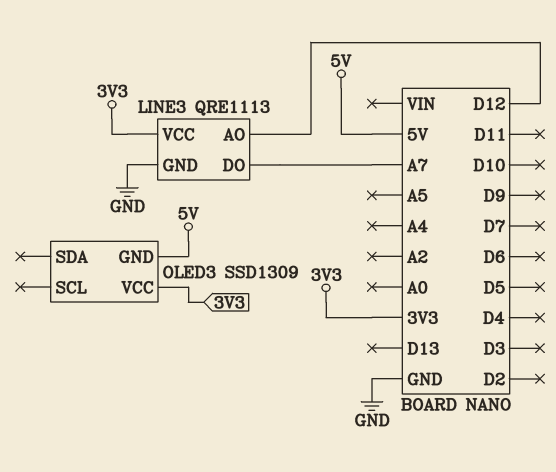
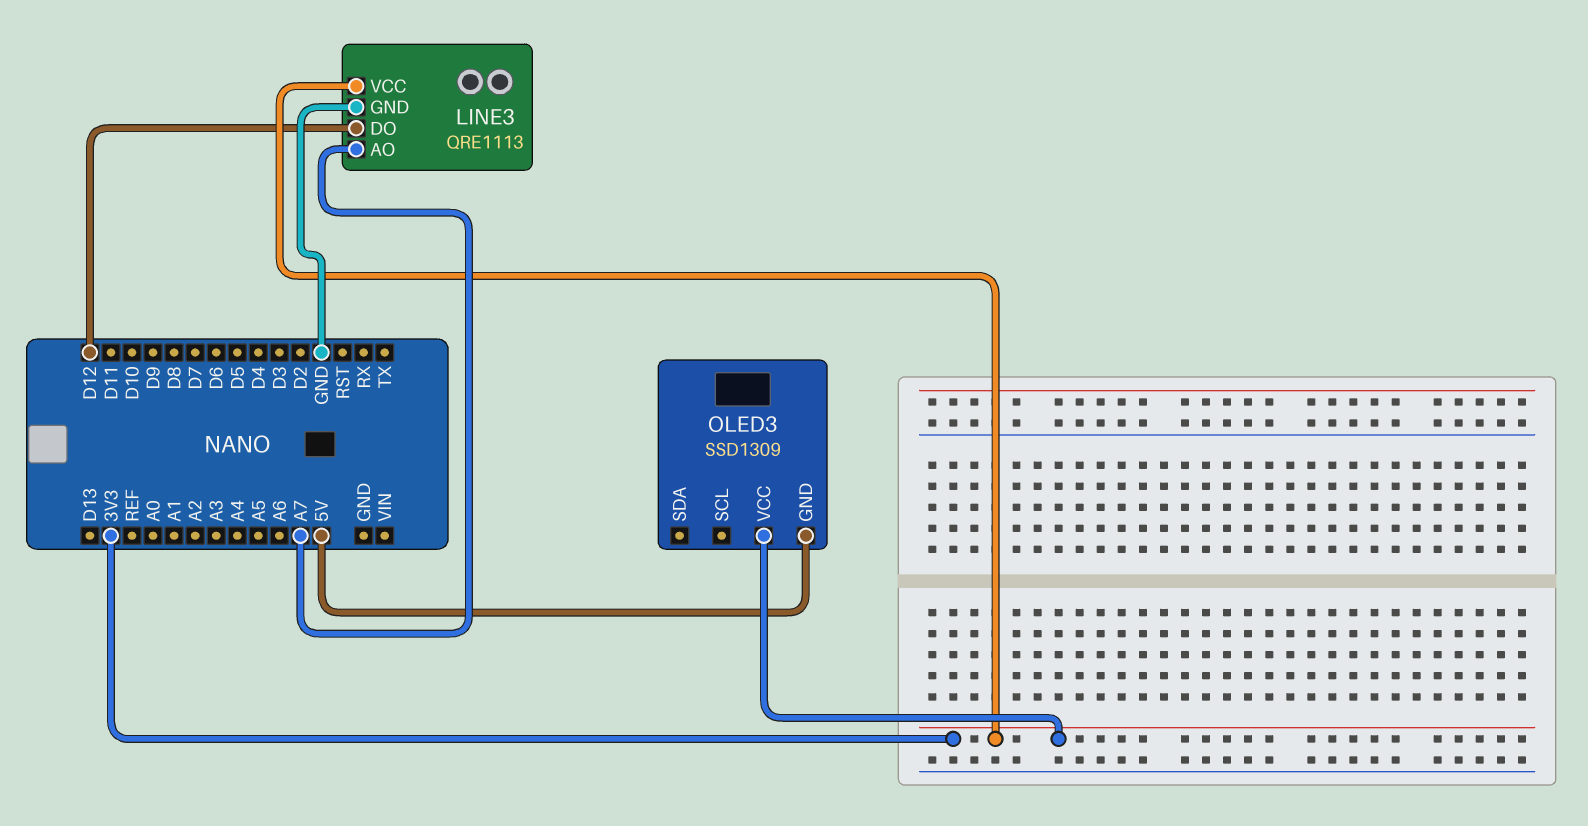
LINE3 pin AO: D12 -> A7
LINE3 pin DO: A7 -> D12

